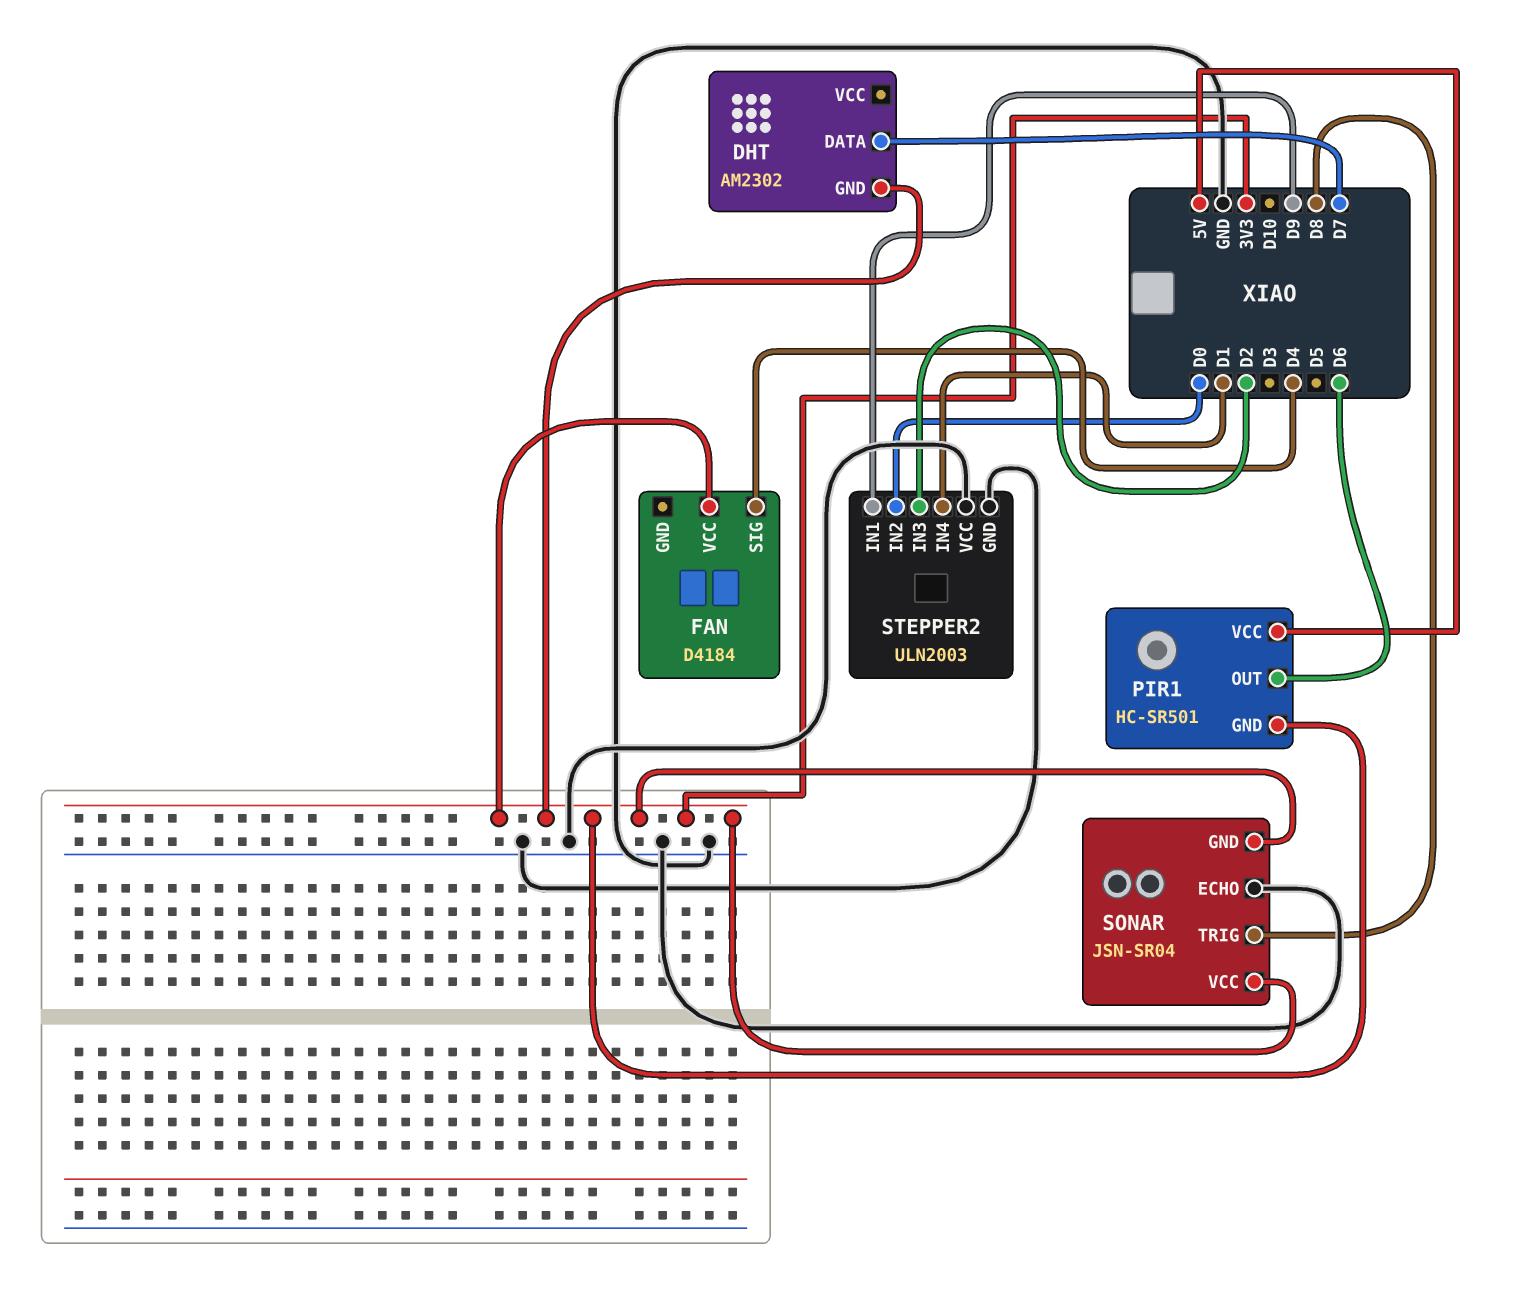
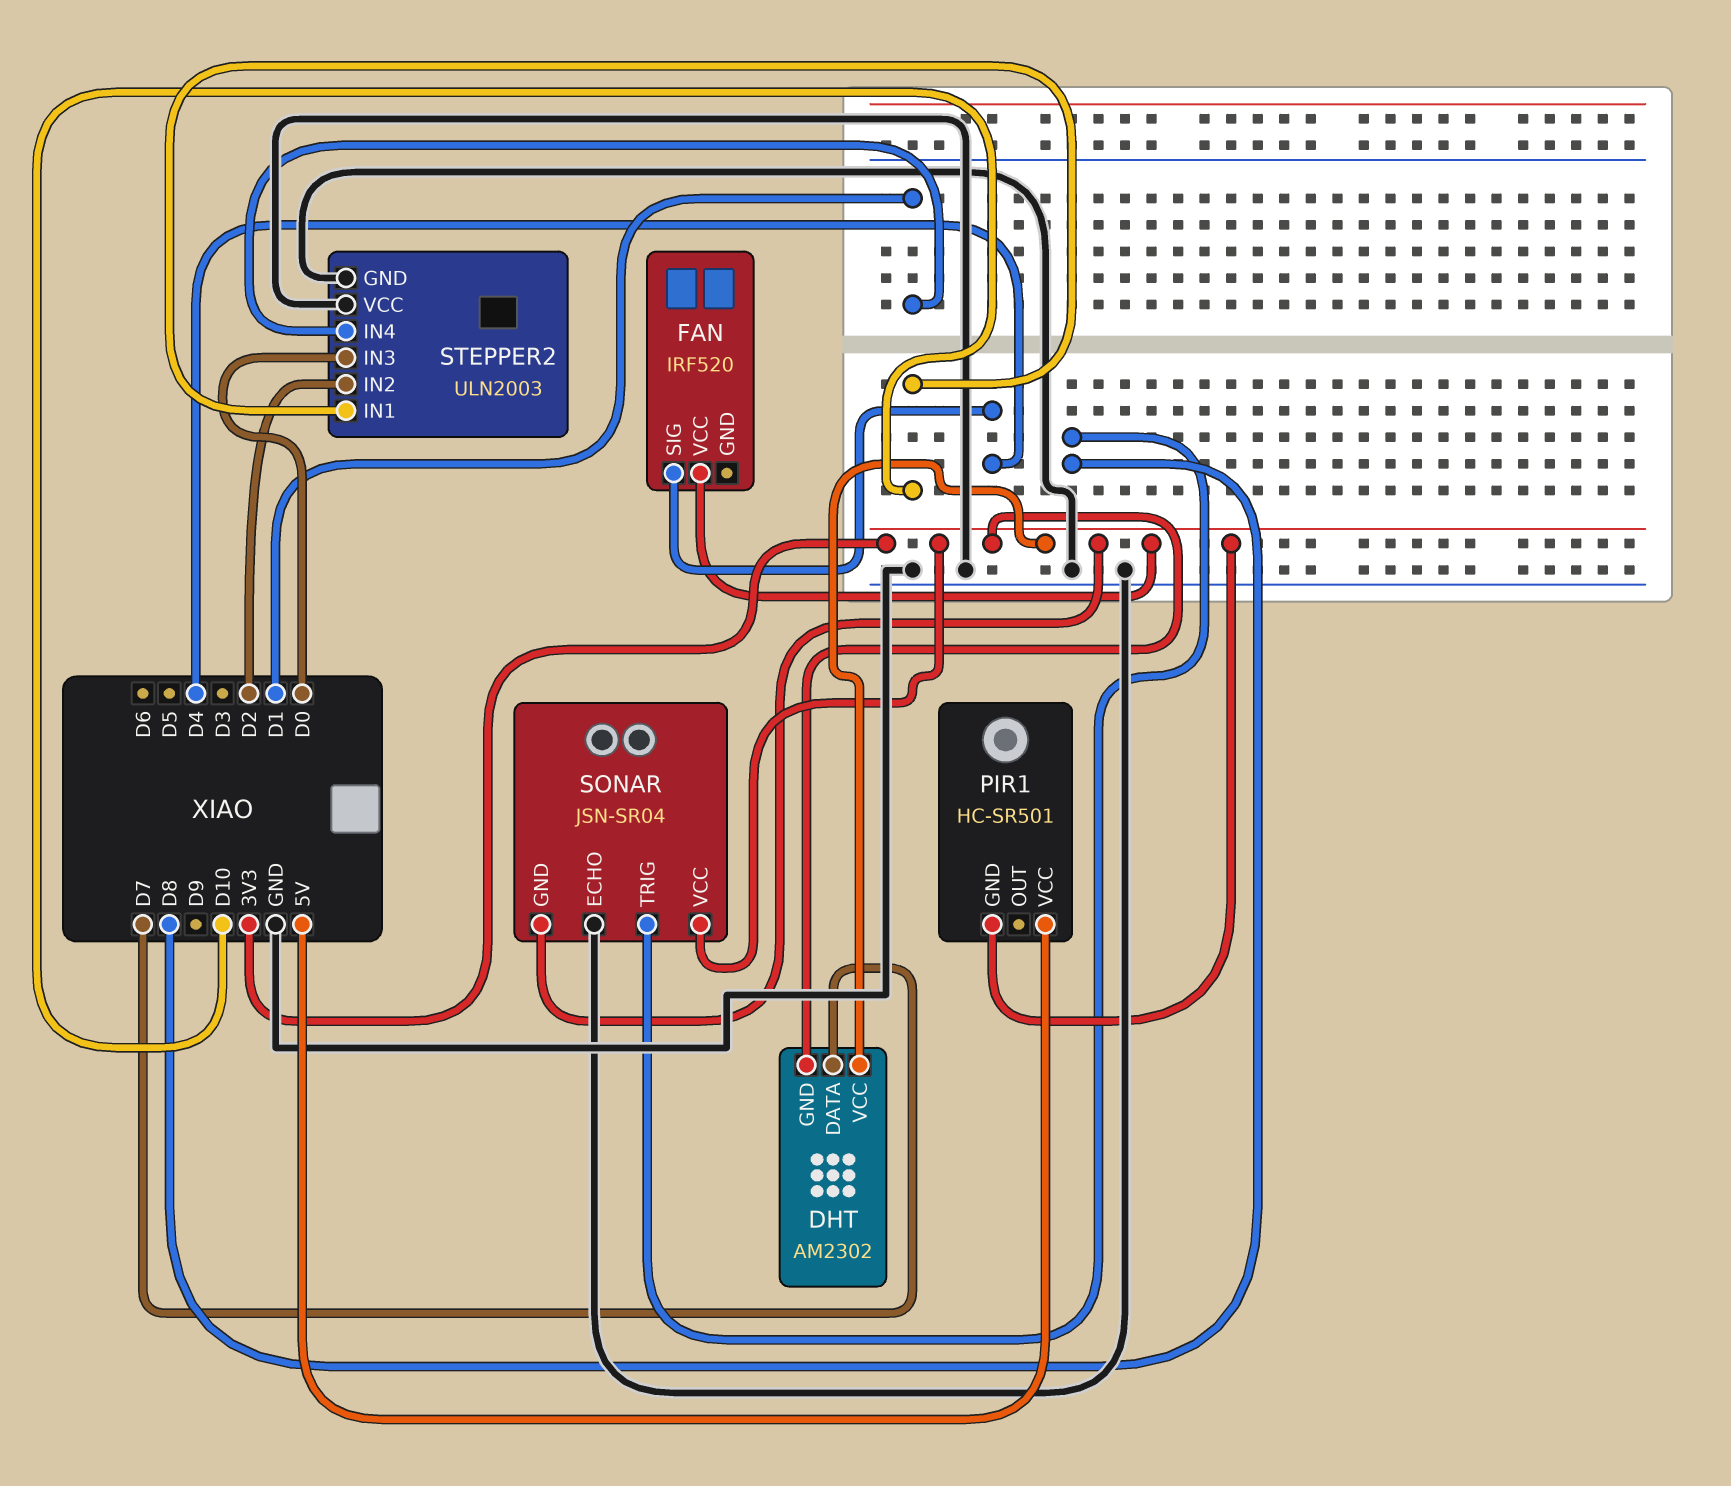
DHT pin VCC: none -> 3V3
FAN: D4184 -> IRF520
PIR1 pin OUT: D6 -> none
STEPPER2 pin IN1: D9 -> D10
STEPPER2 pin IN2: D0 -> D2
STEPPER2 pin IN3: D2 -> D0

